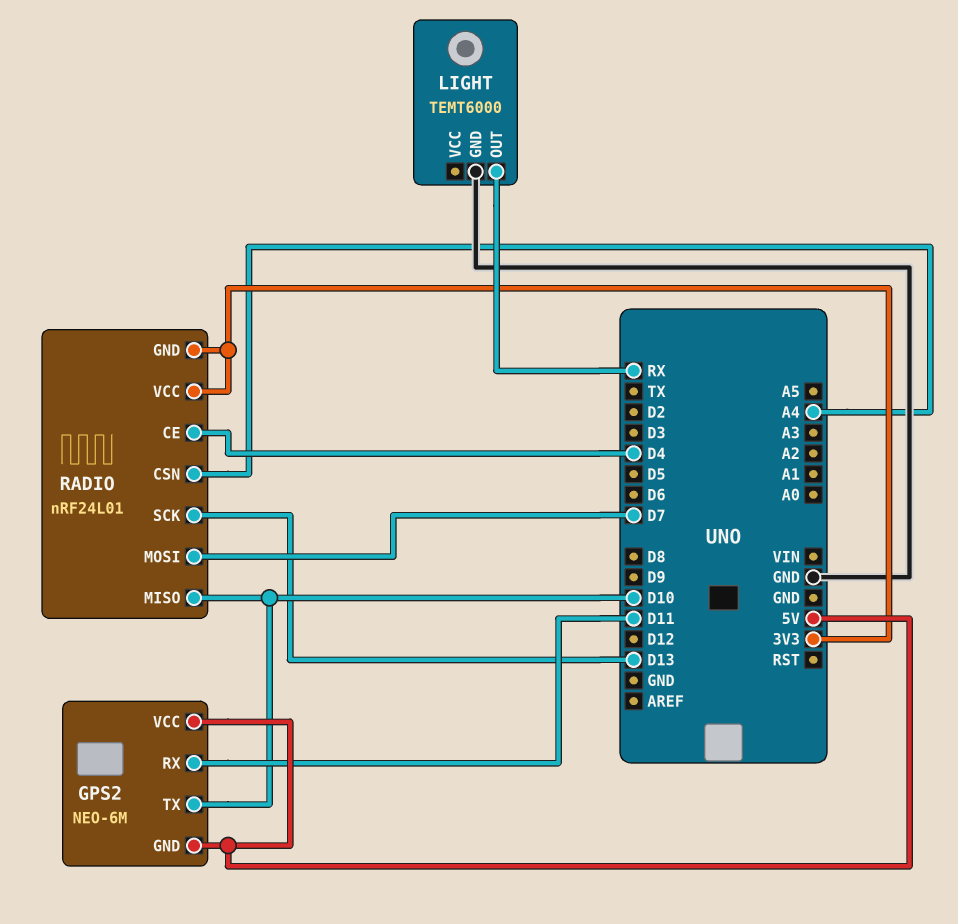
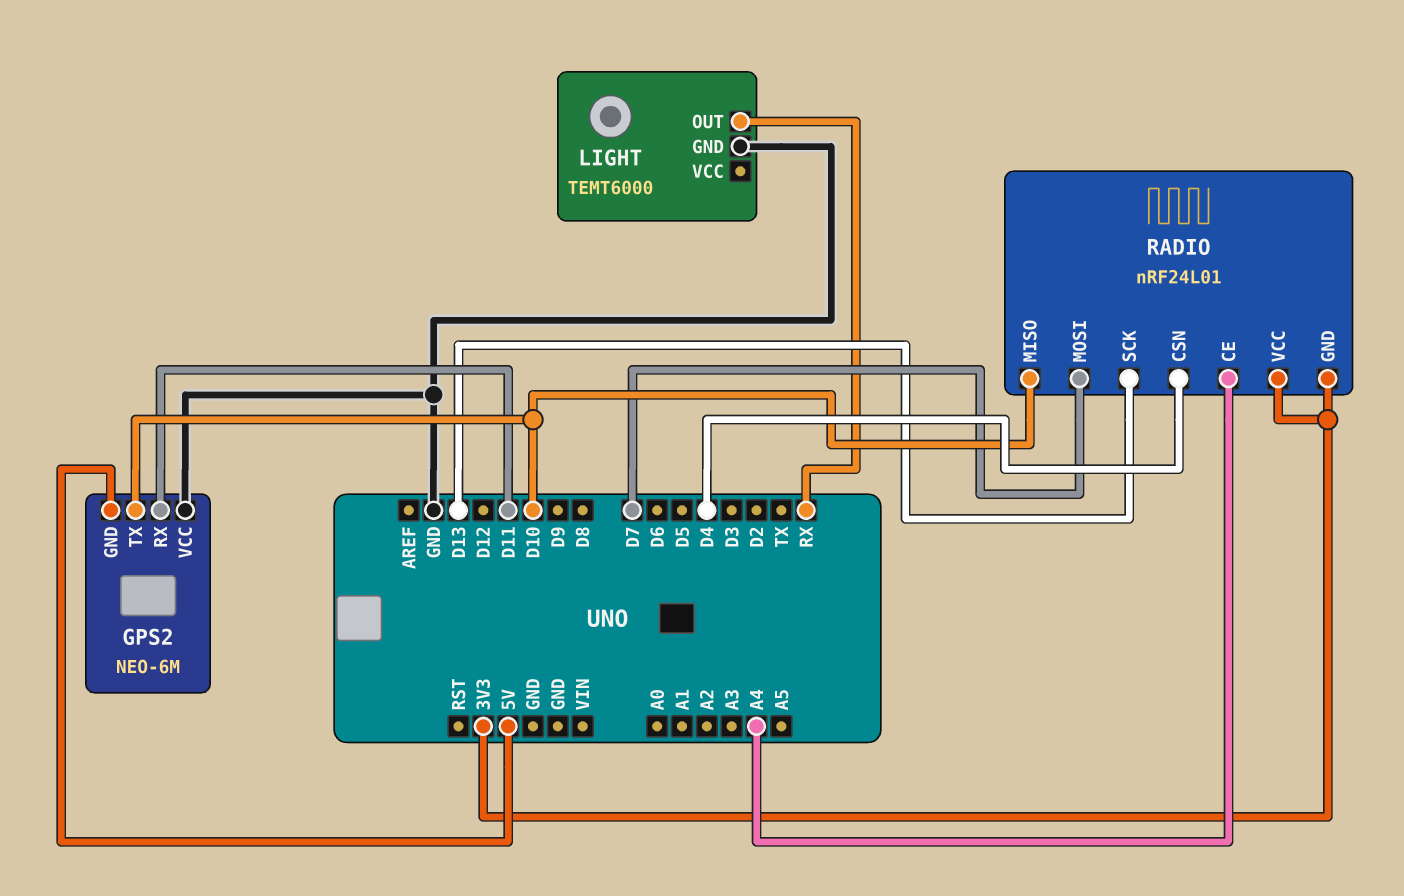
GPS2 pin VCC: 5V -> GND
RADIO pin CE: D4 -> A4
RADIO pin CSN: A4 -> D4

